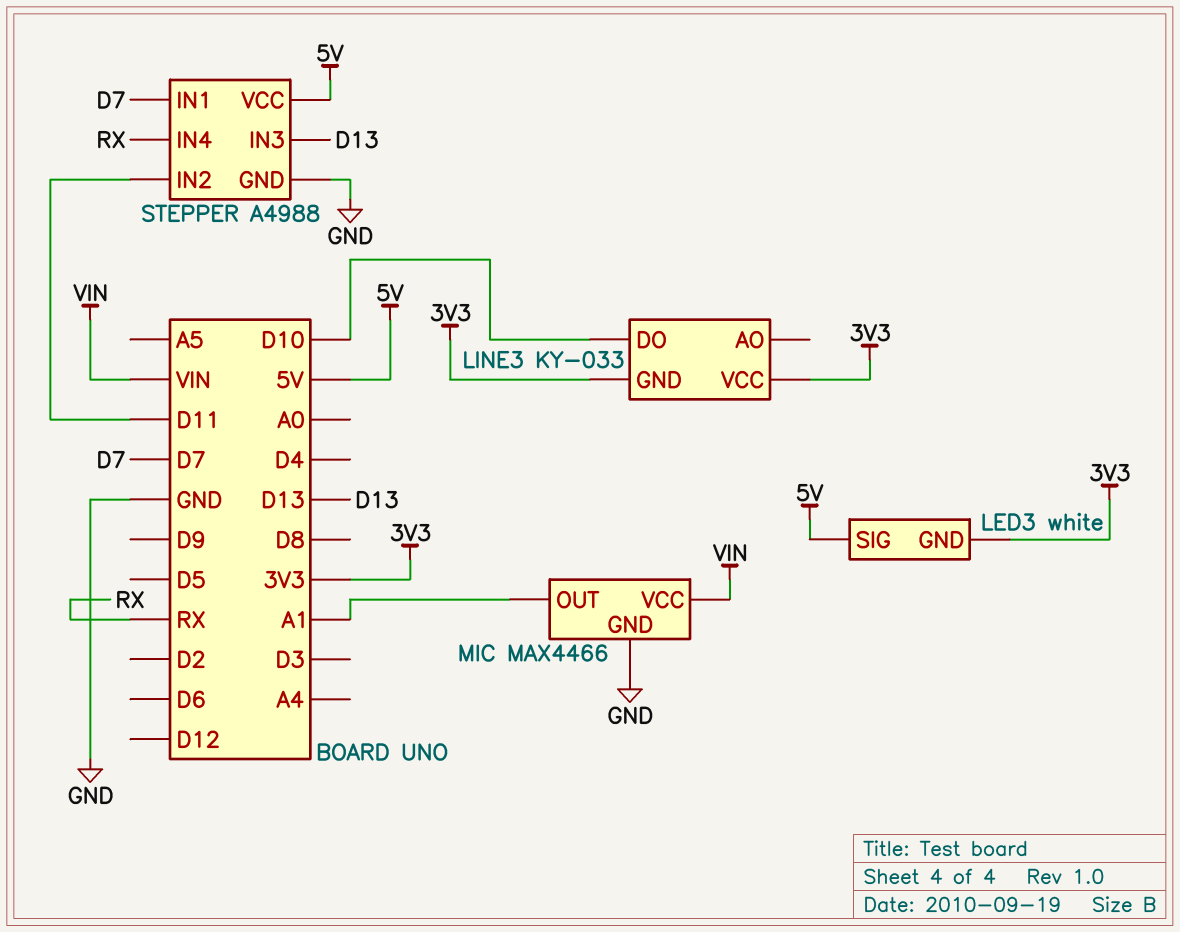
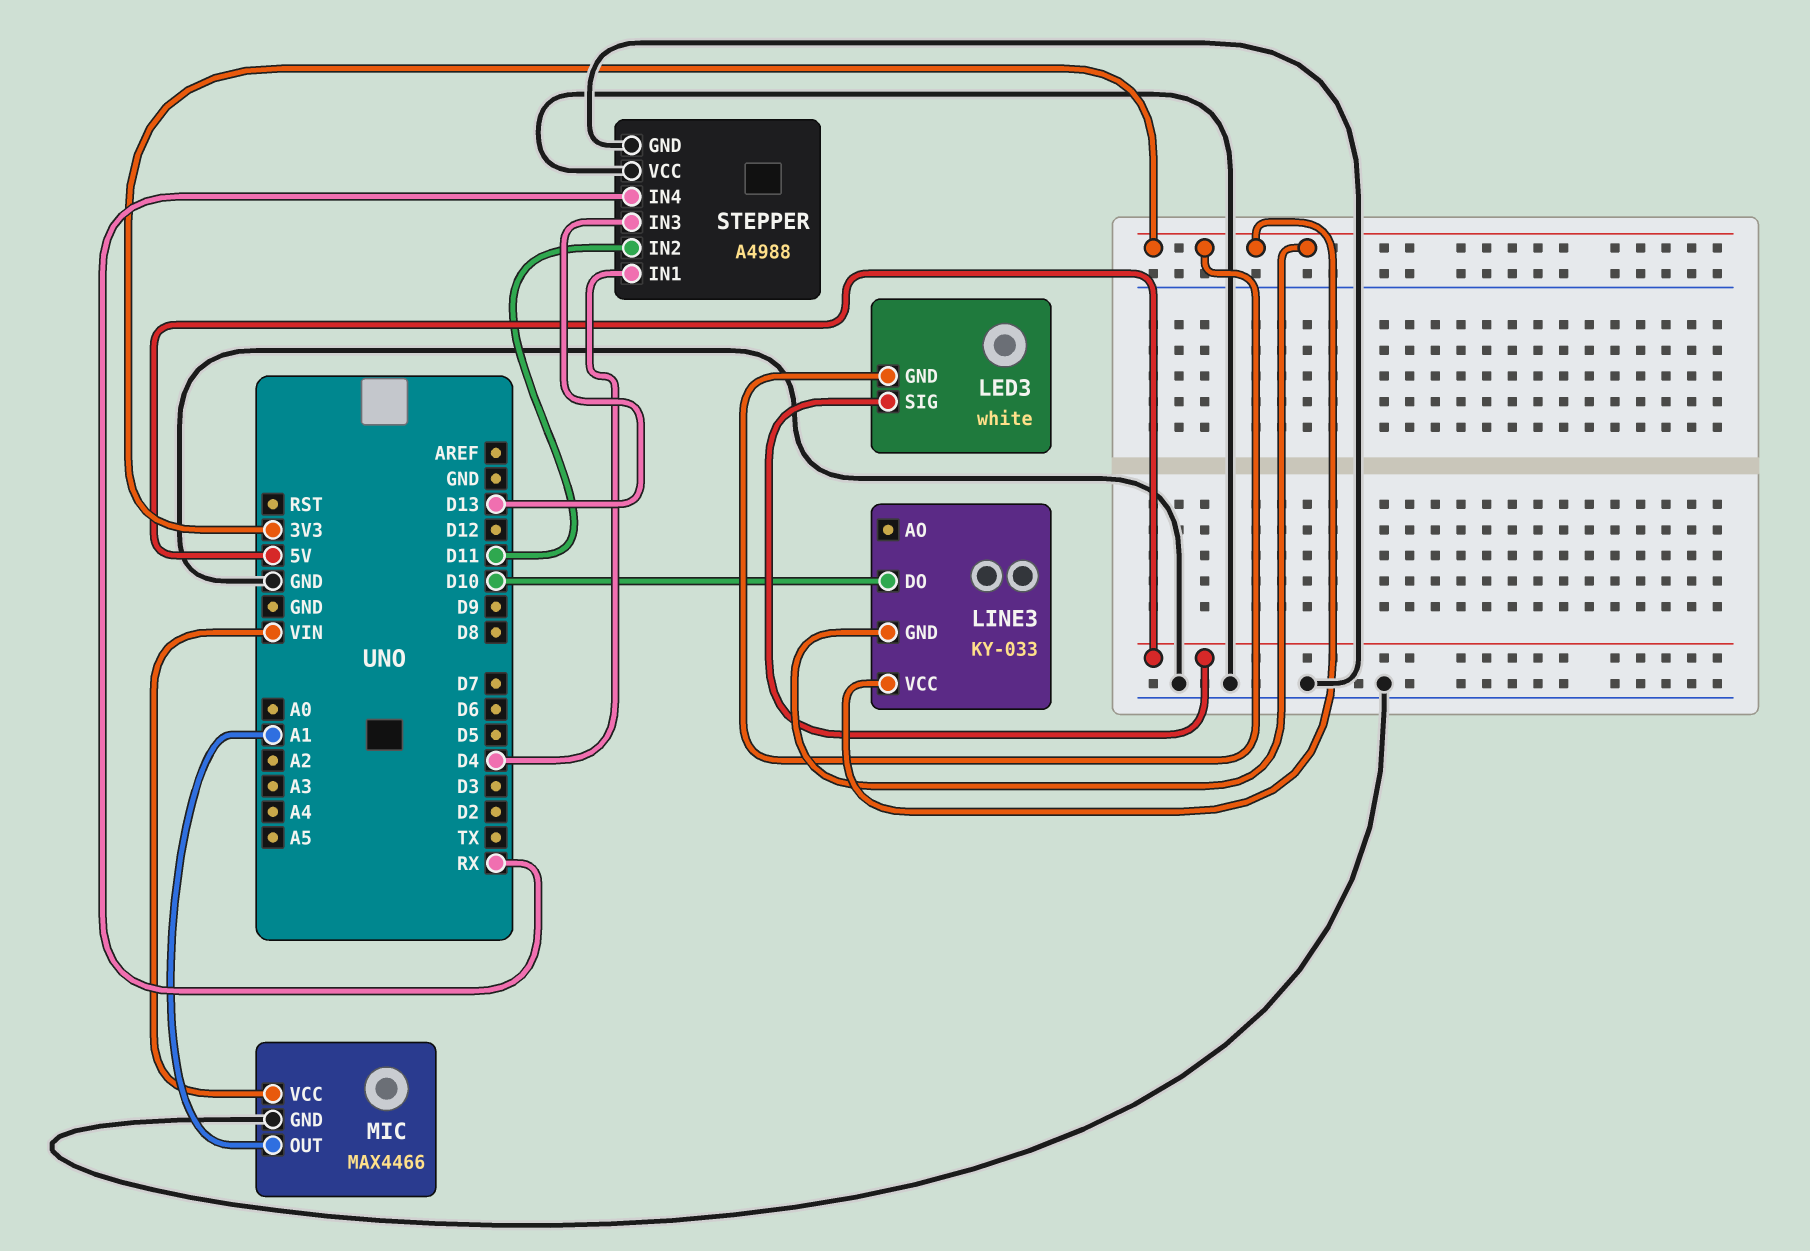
STEPPER pin IN1: D7 -> D4
STEPPER pin VCC: 5V -> GND

